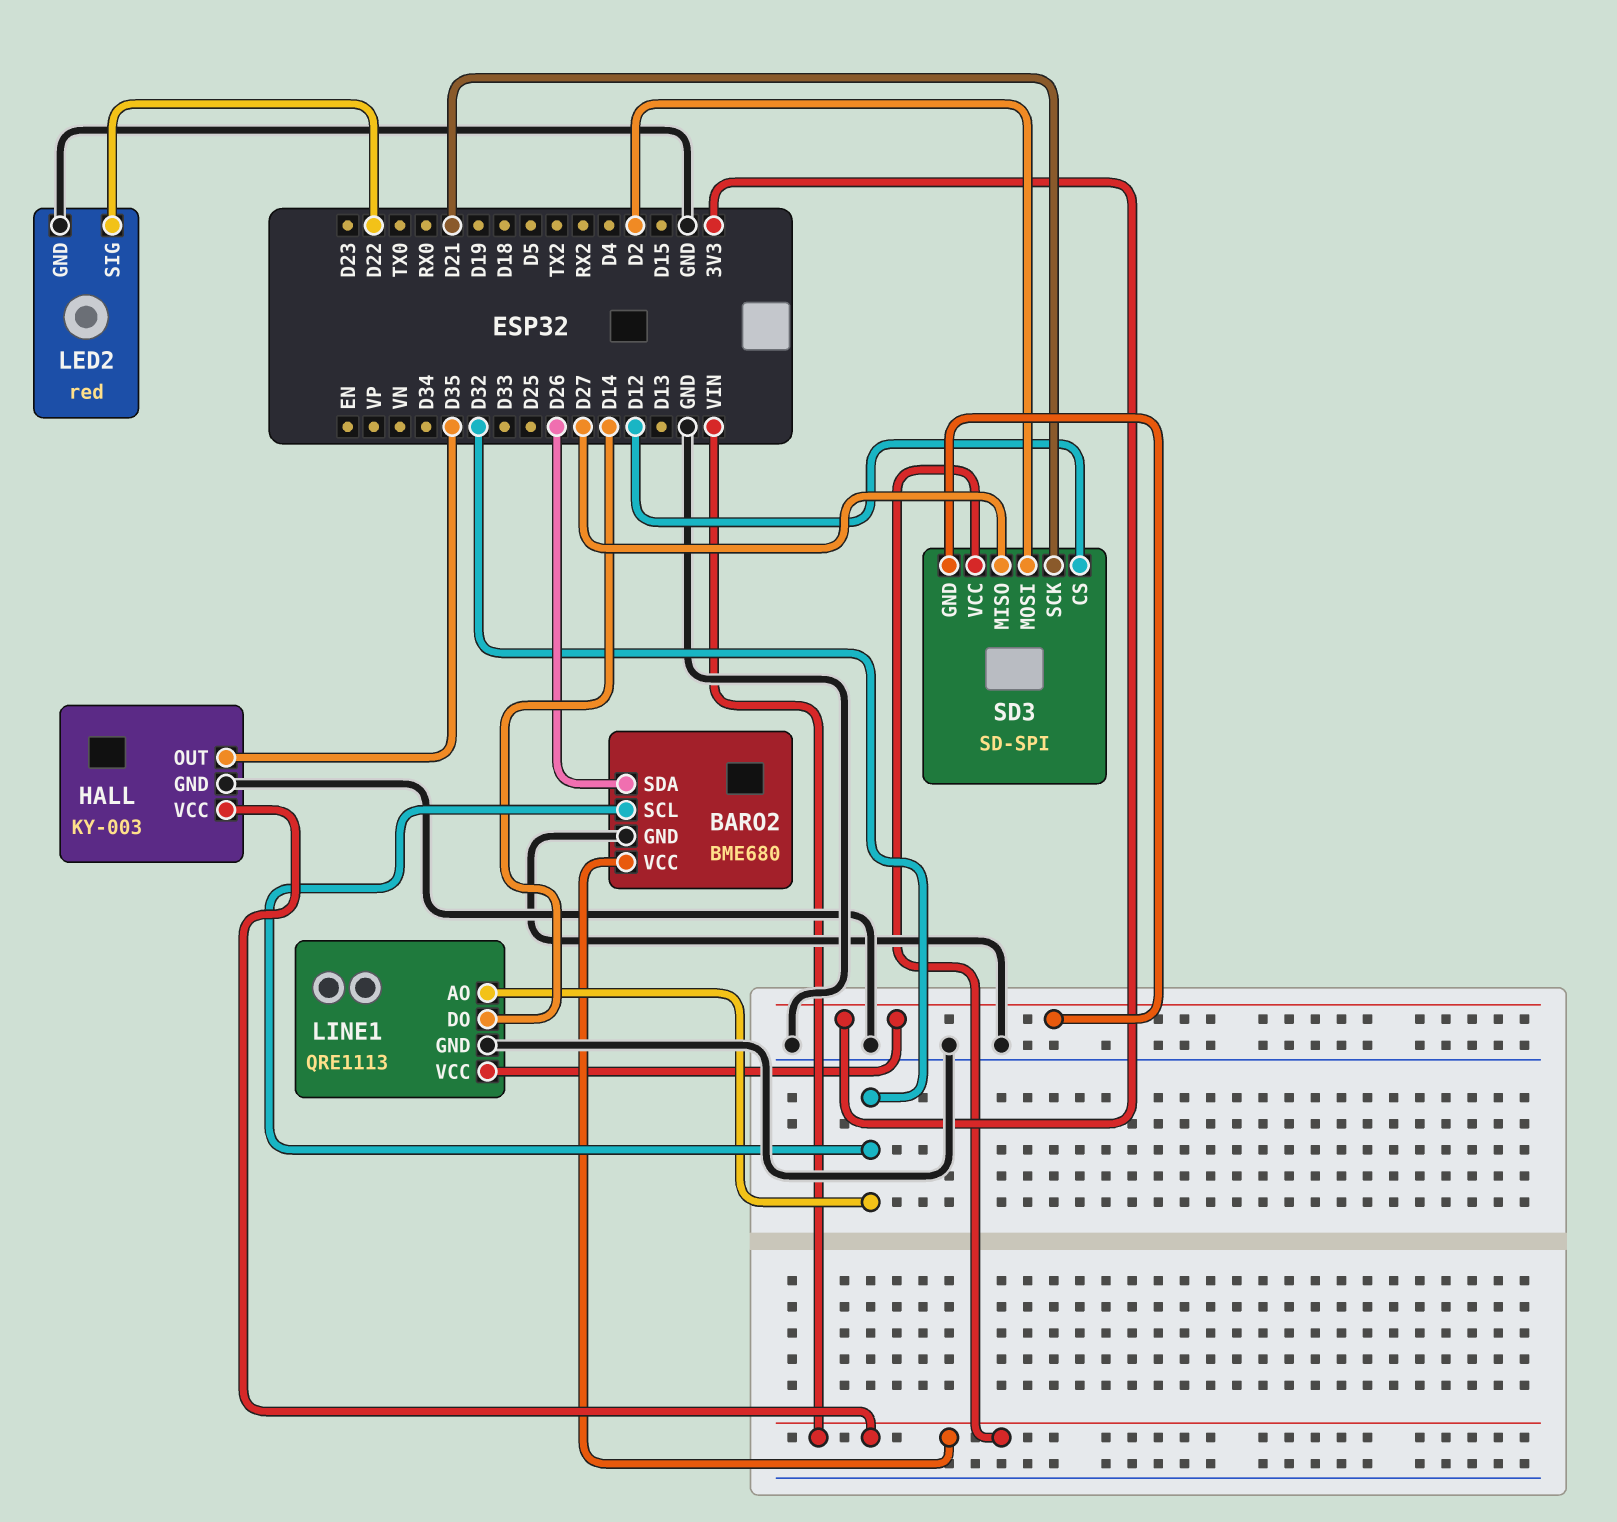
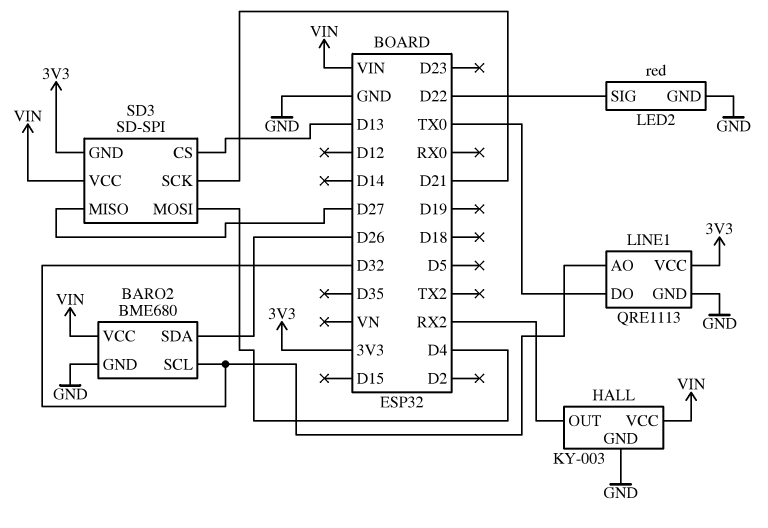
HALL pin OUT: D35 -> RX2
LINE1 pin DO: D14 -> TX0
SD3 pin CS: D12 -> D13
SD3 pin MOSI: D2 -> D4

